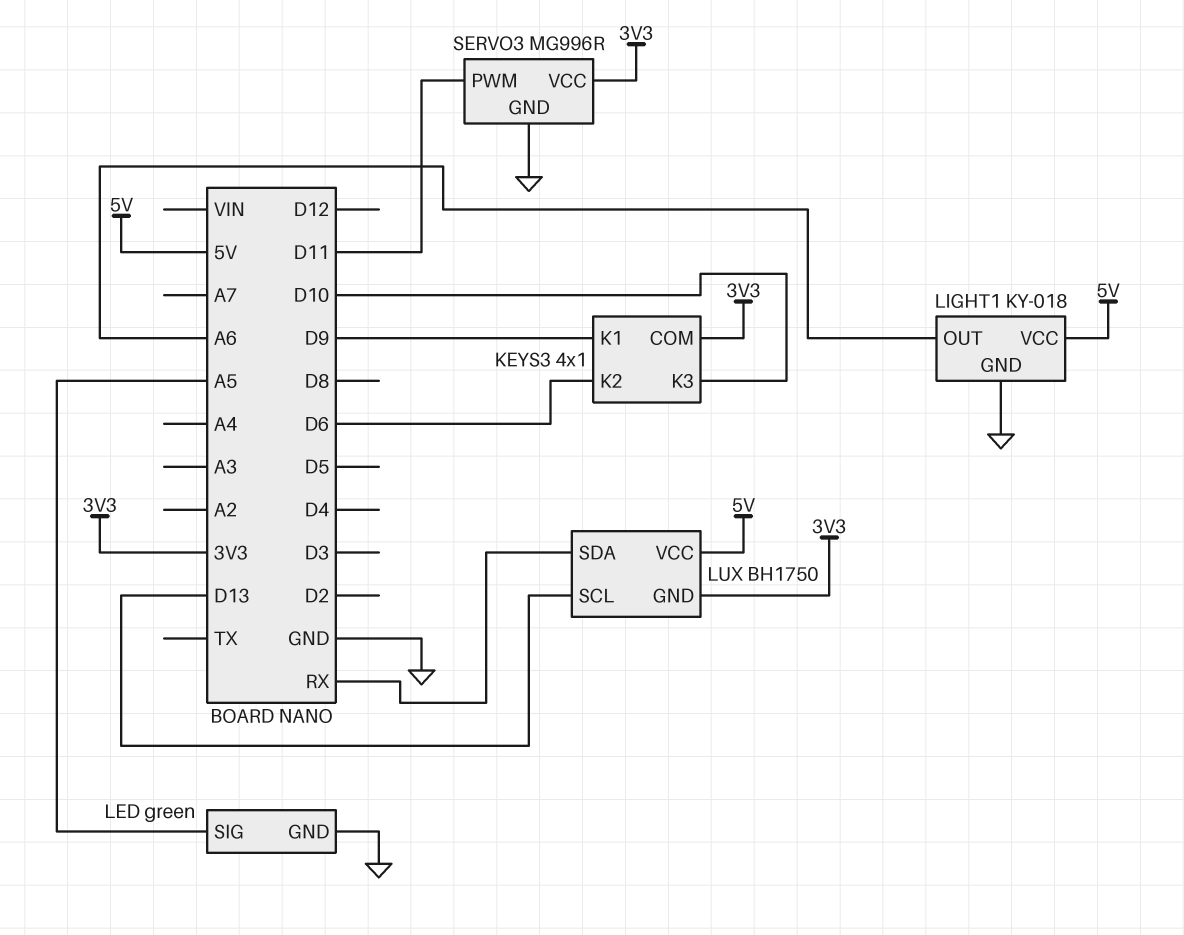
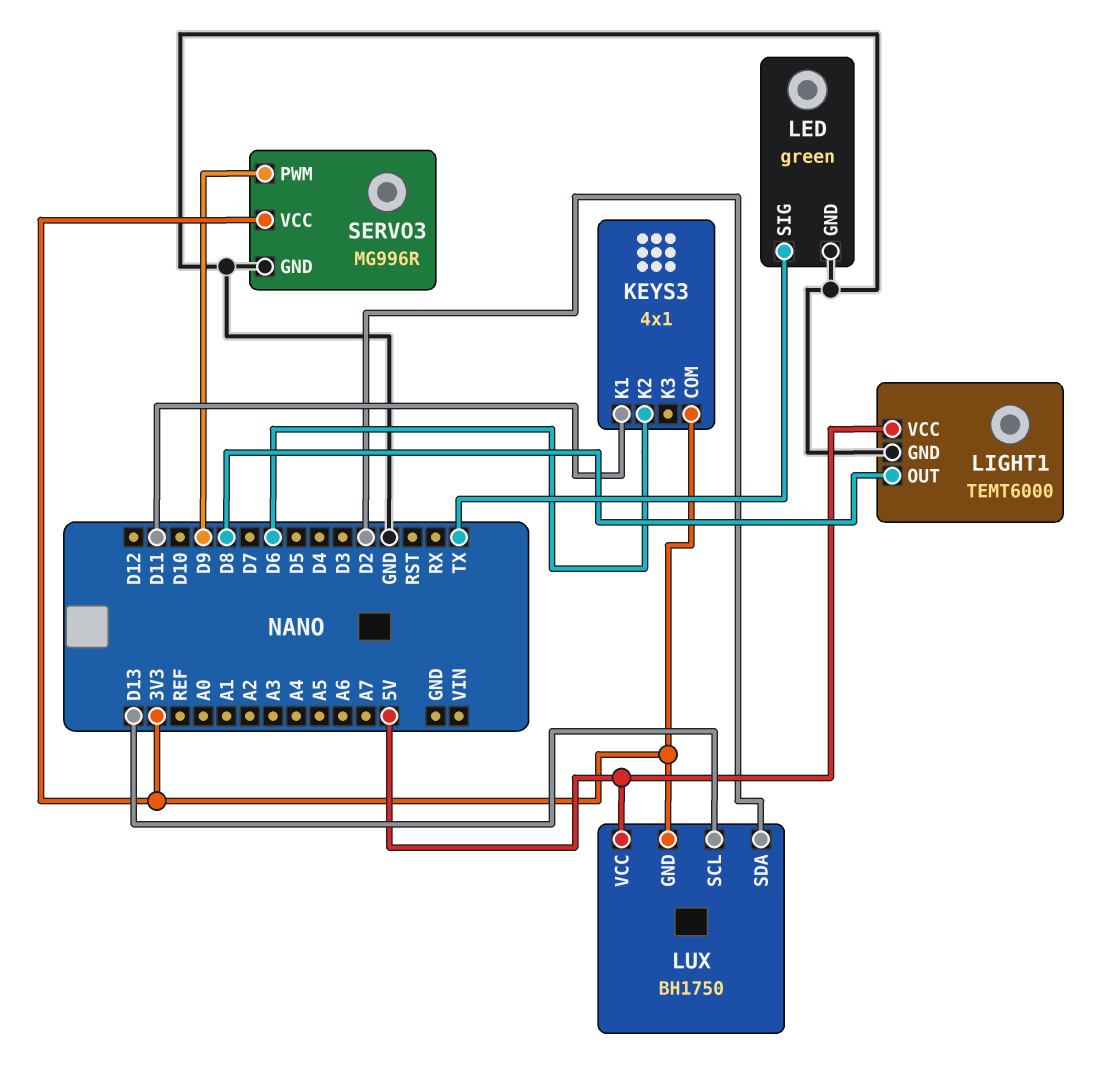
KEYS3 pin K1: D9 -> D11
KEYS3 pin K3: D10 -> none
LED pin SIG: A5 -> TX
LIGHT1: KY-018 -> TEMT6000
LIGHT1 pin OUT: A6 -> D8
LUX pin SDA: RX -> D2
SERVO3 pin PWM: D11 -> D9

